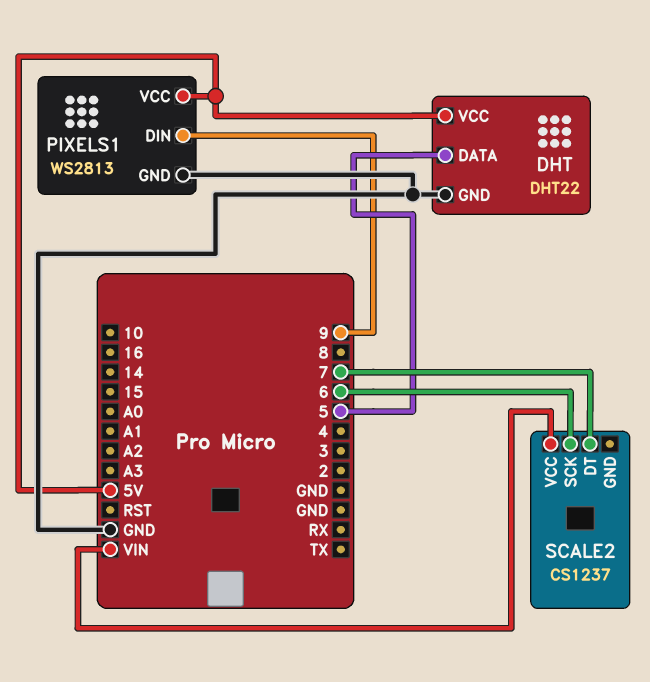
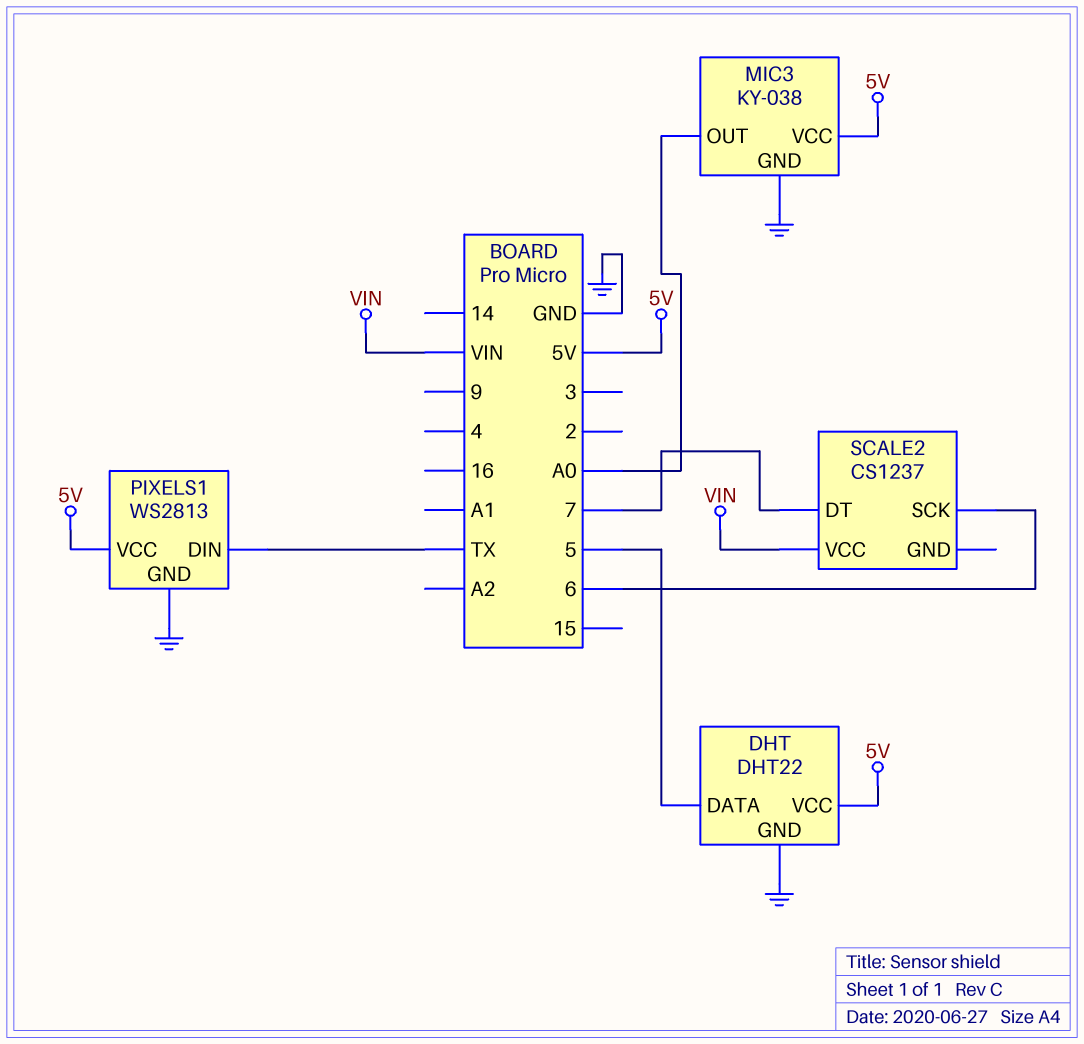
MIC3: none -> KY-038
MIC3 pin GND: none -> GND
MIC3 pin OUT: none -> A0
MIC3 pin VCC: none -> 5V
PIXELS1 pin DIN: 9 -> TX

